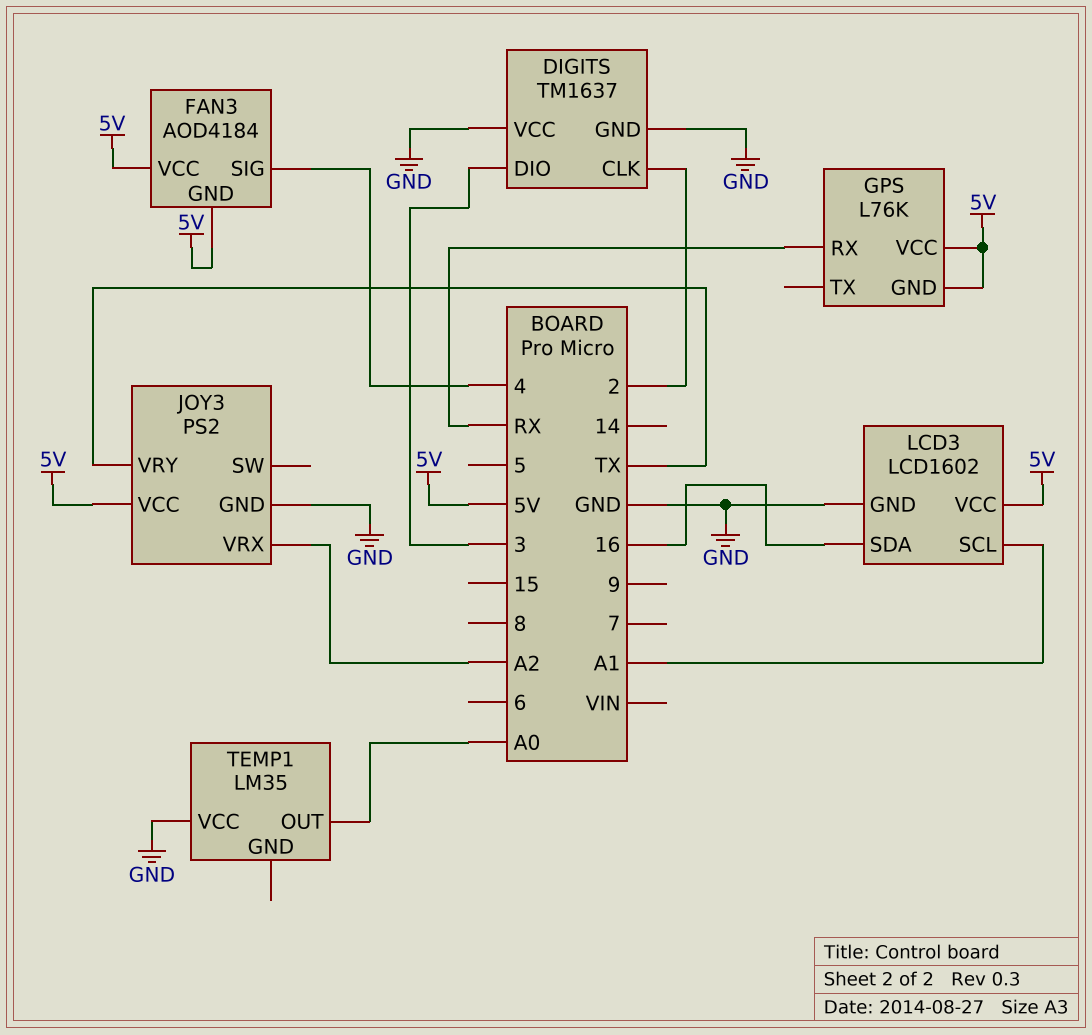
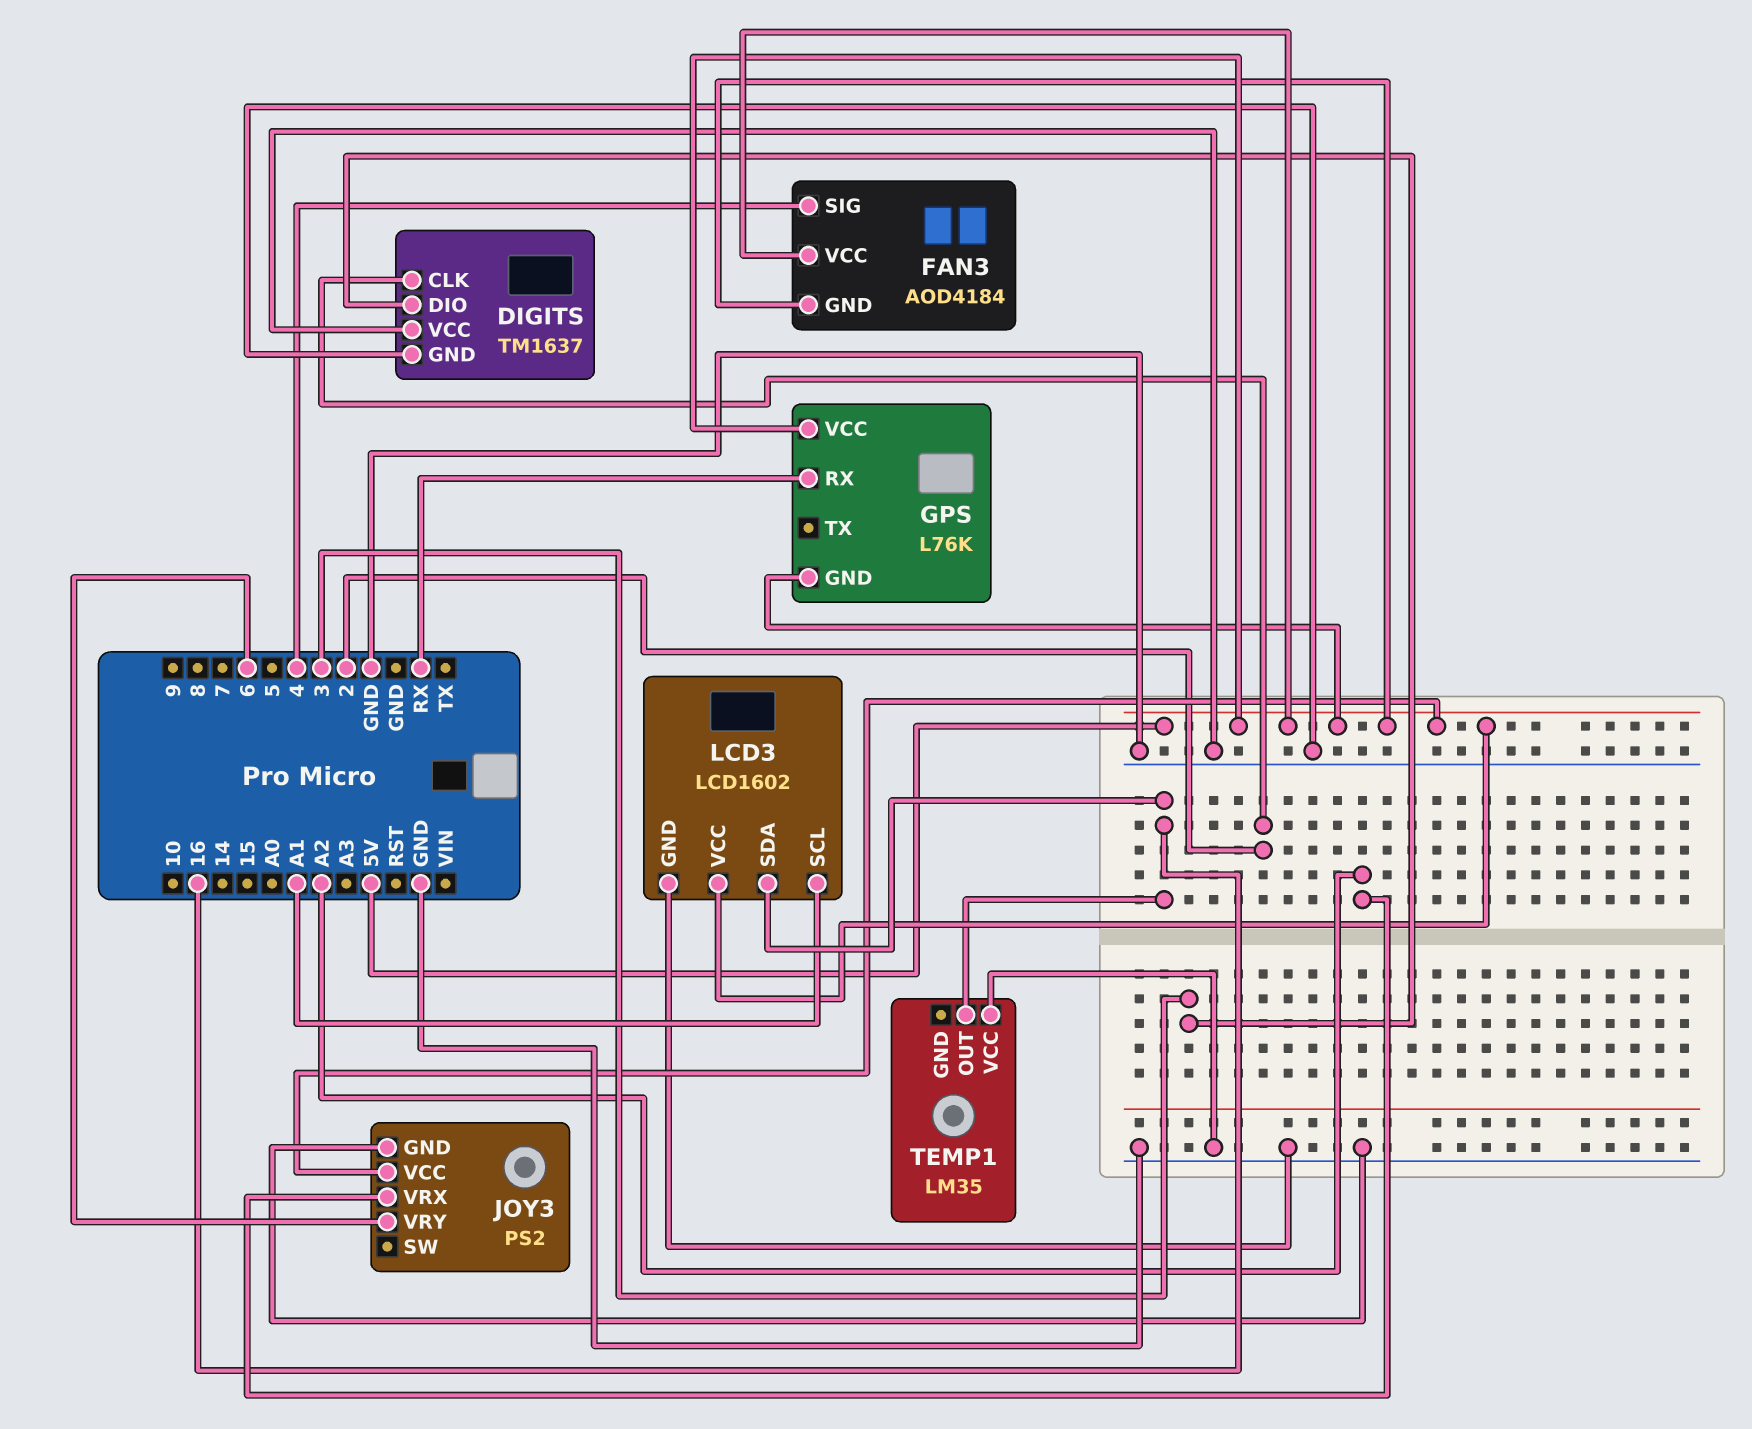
JOY3 pin VRY: TX -> 6
TEMP1 pin OUT: A0 -> 16

